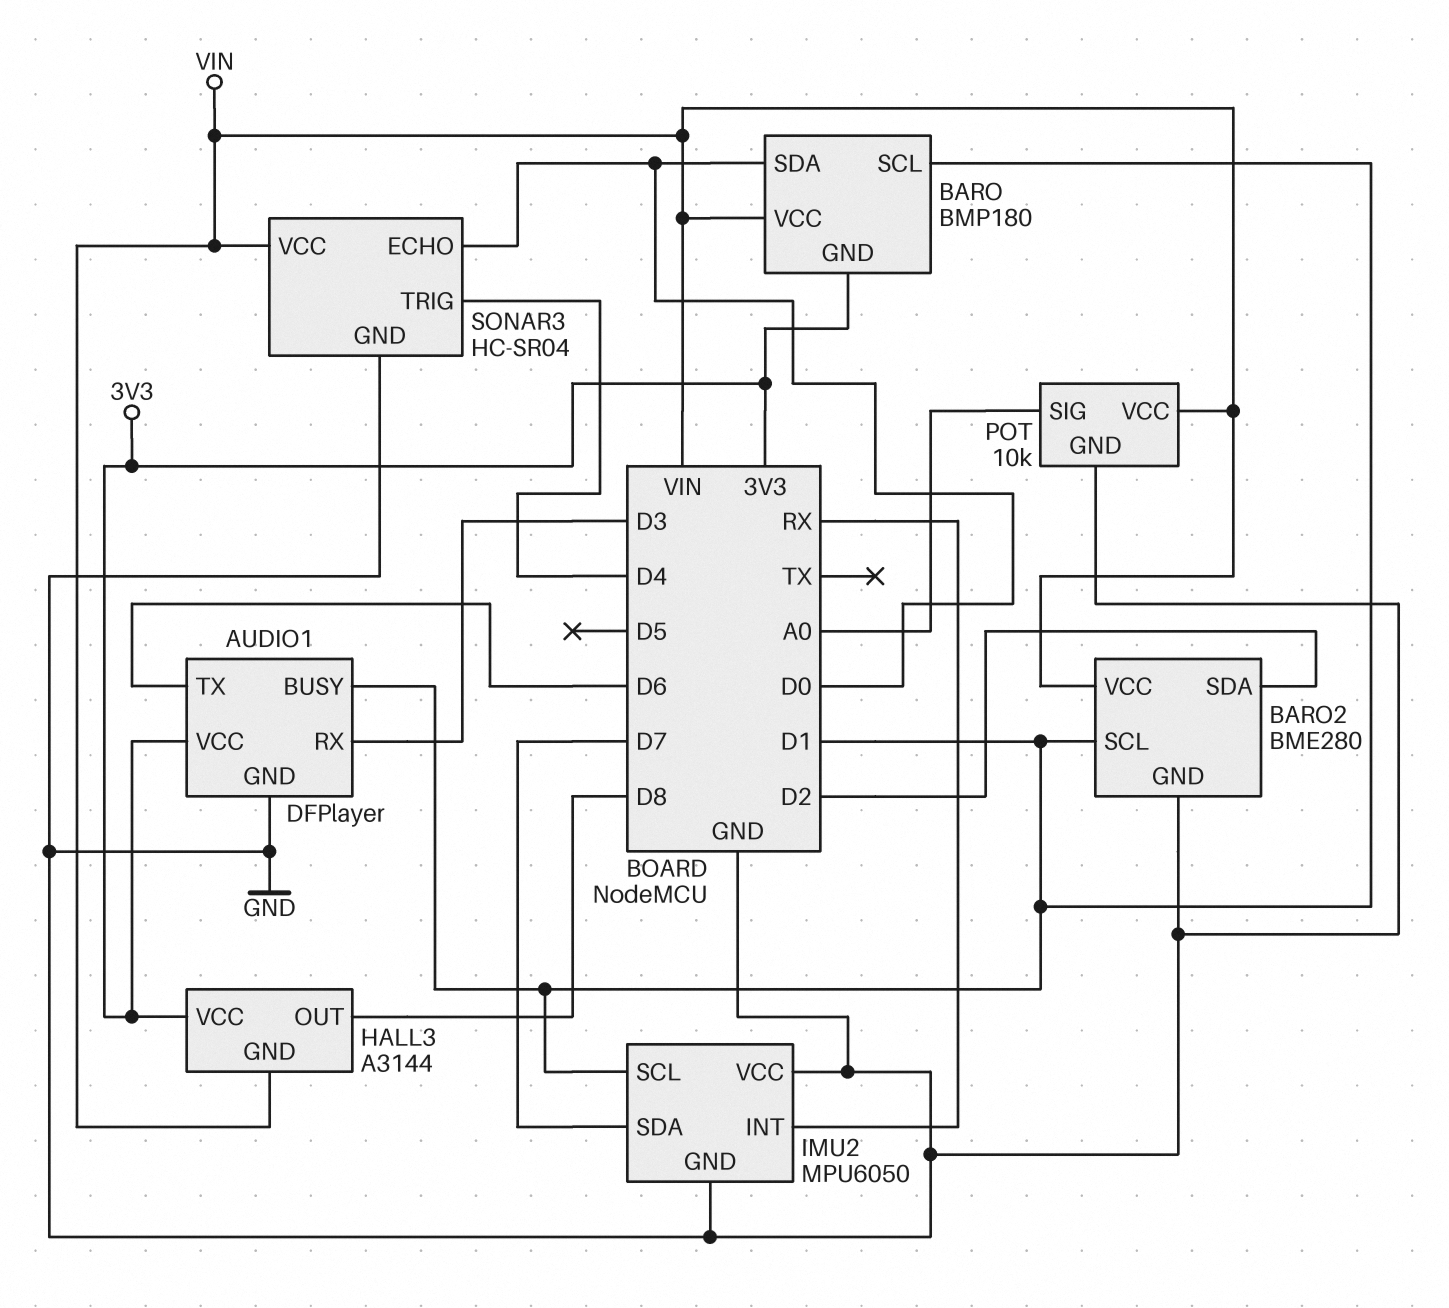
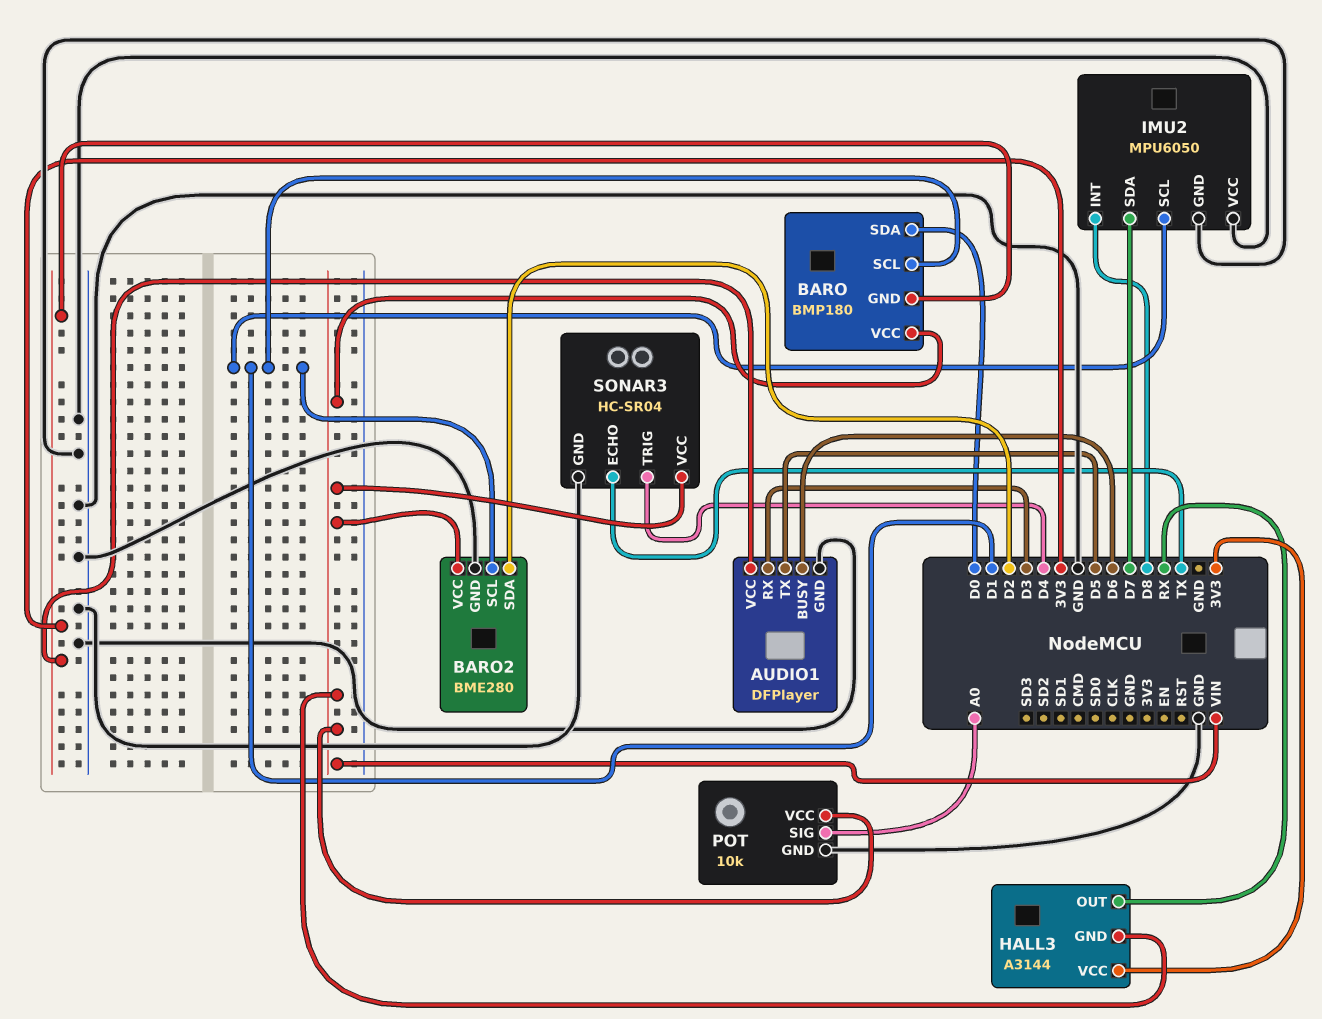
AUDIO1 pin BUSY: D1 -> D6
AUDIO1 pin TX: D6 -> D5
HALL3 pin OUT: D8 -> RX
IMU2 pin INT: RX -> D8
SONAR3 pin ECHO: D0 -> TX

